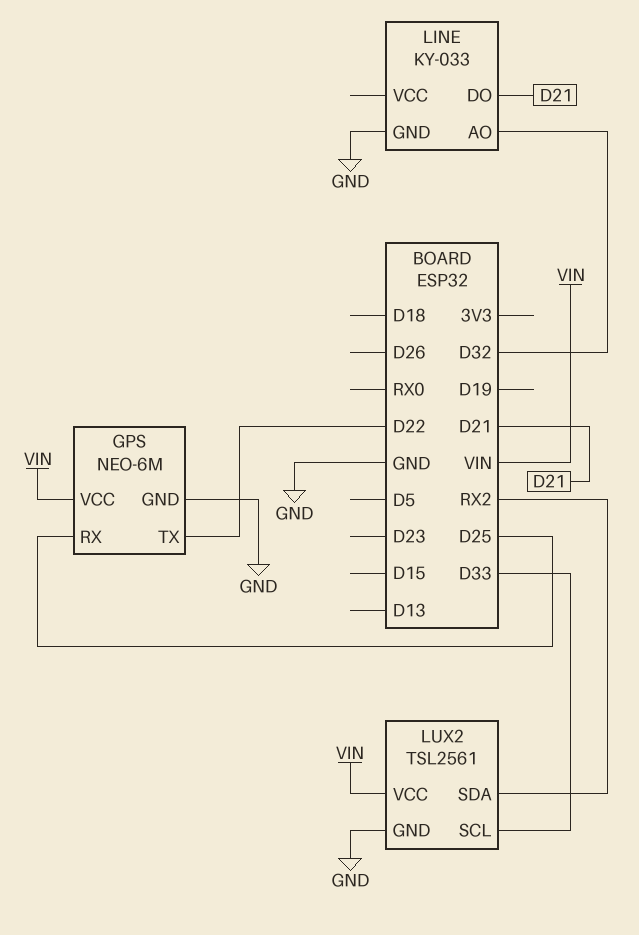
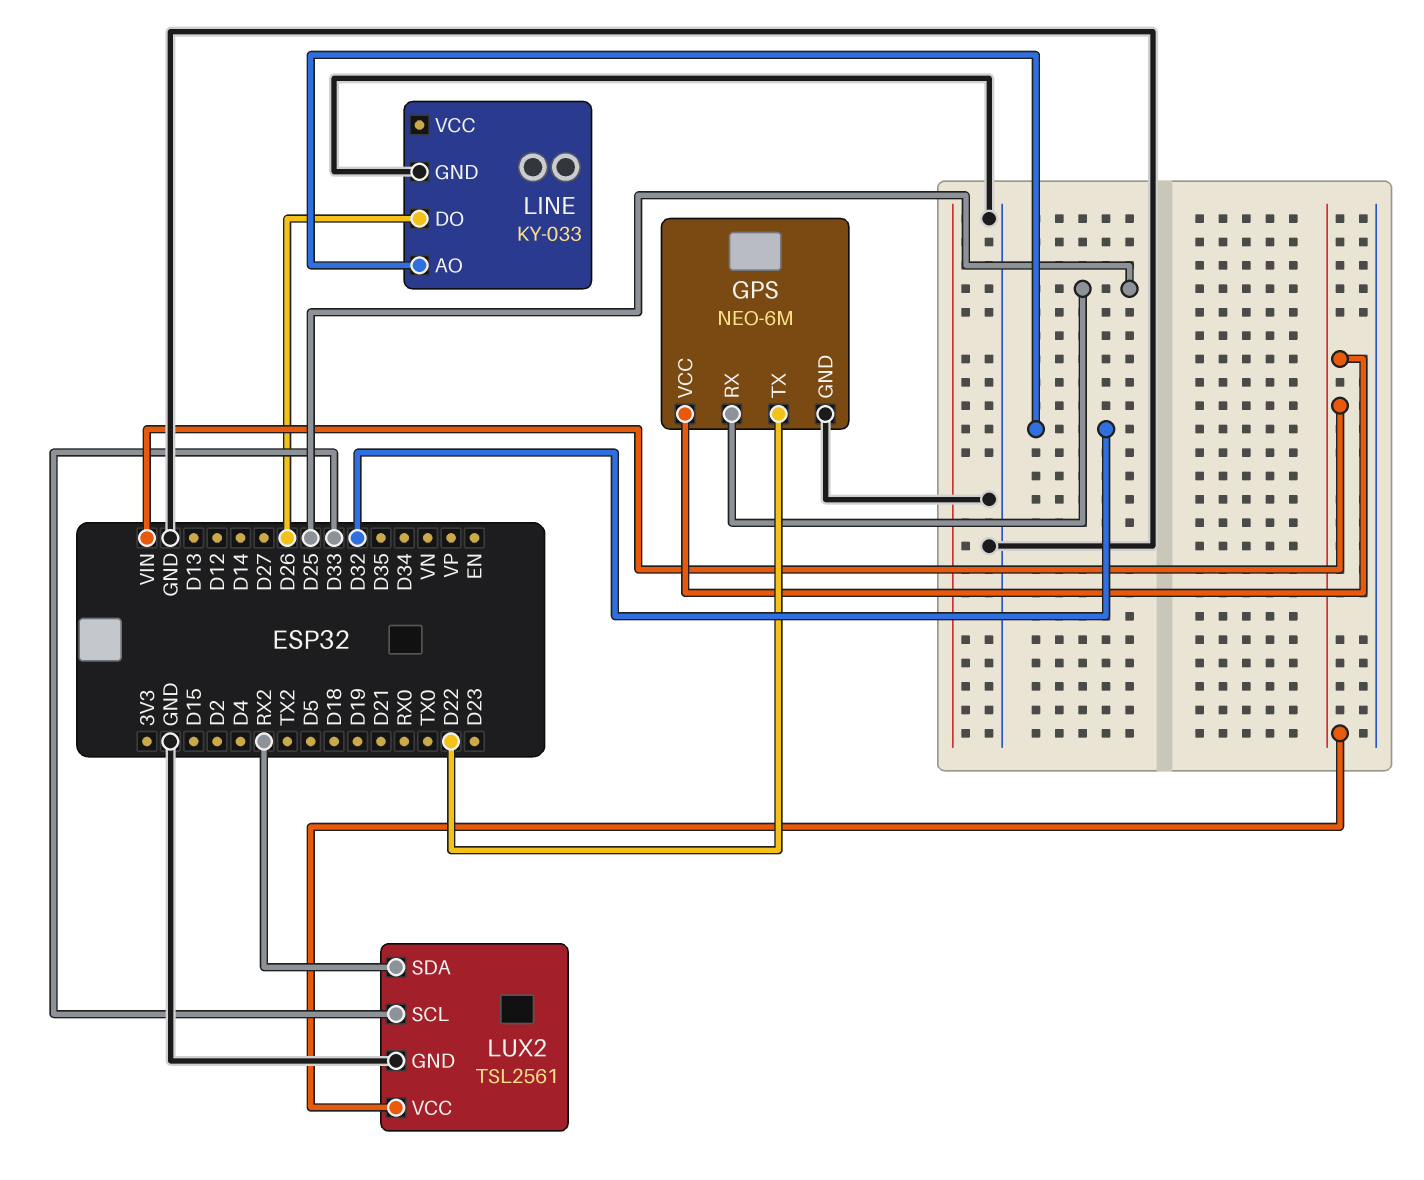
LINE pin DO: D21 -> D26

